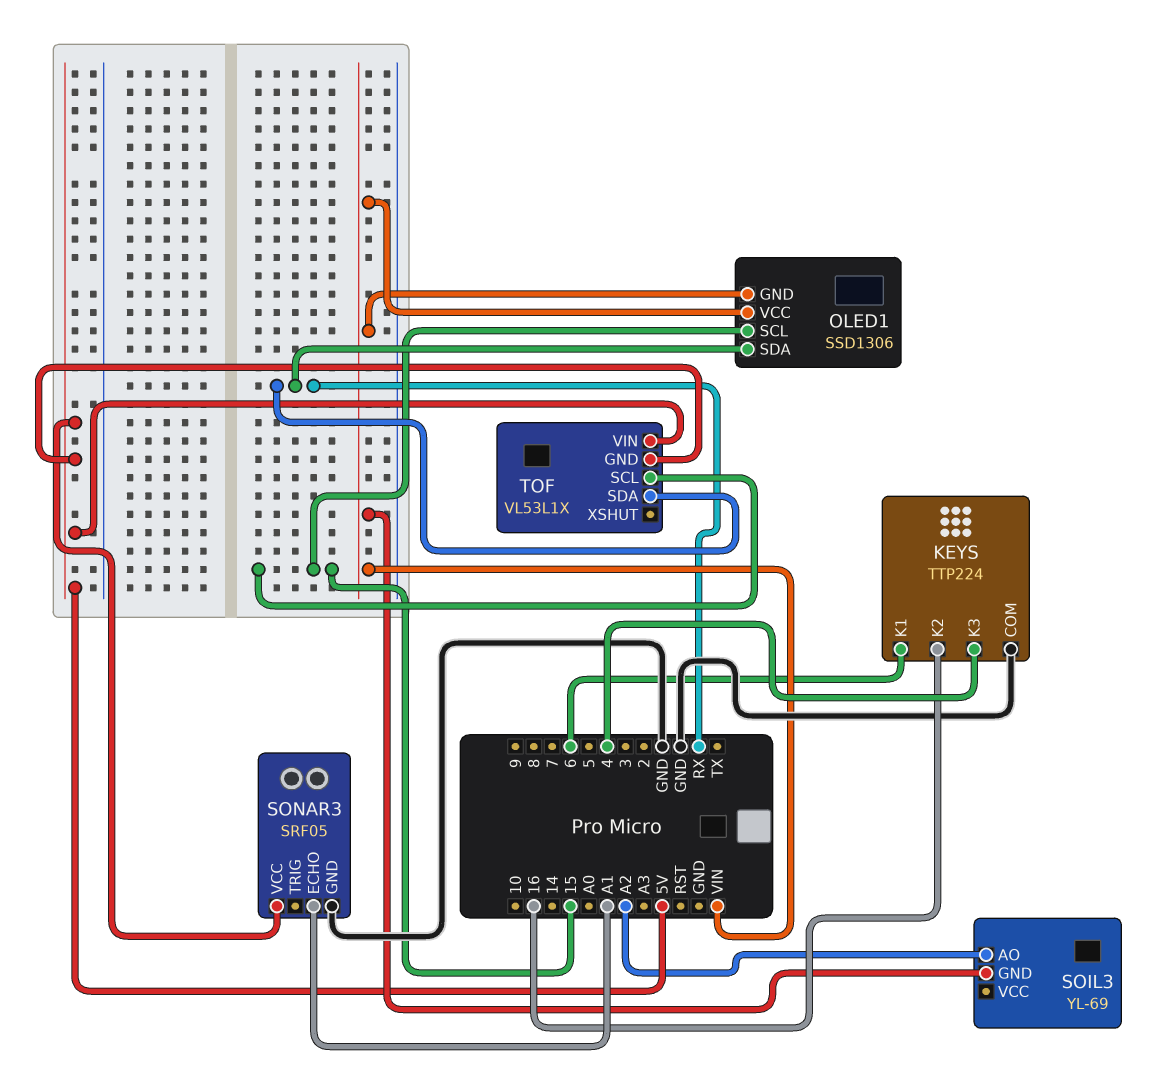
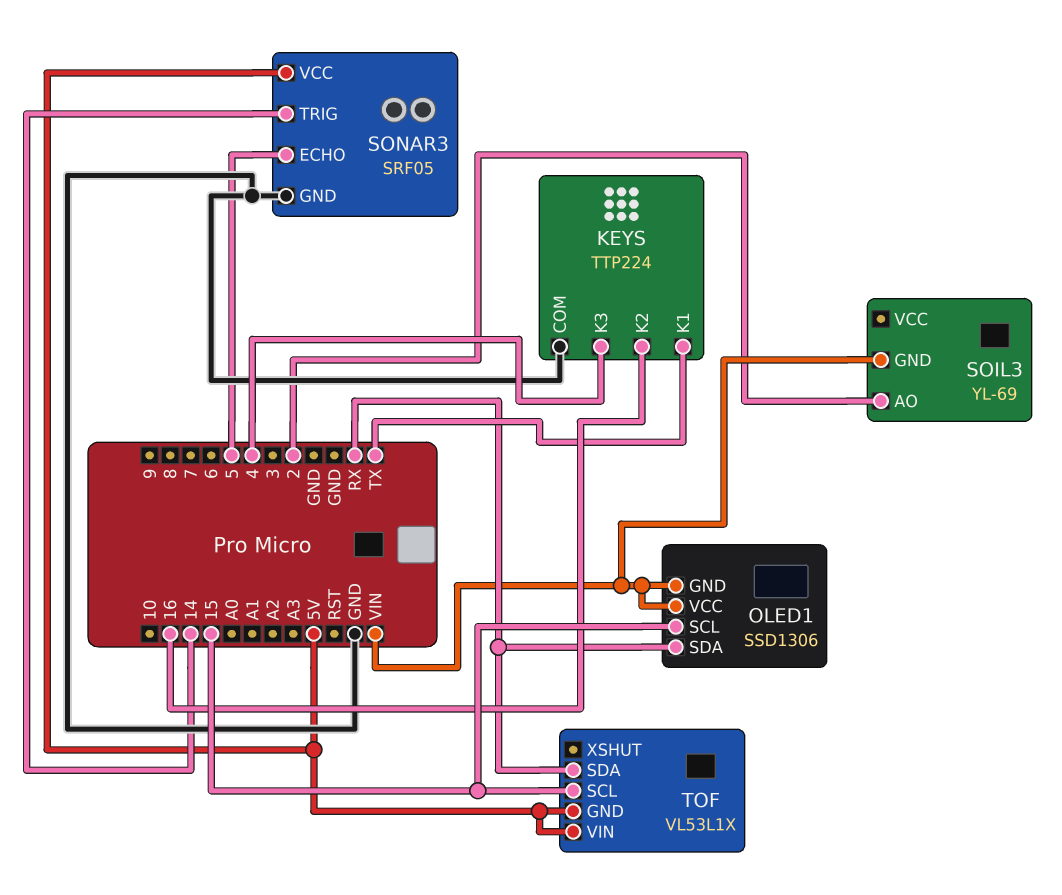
KEYS pin K1: 6 -> TX
SOIL3 pin AO: A2 -> 2
SONAR3 pin ECHO: A1 -> 5
SONAR3 pin TRIG: none -> 14

